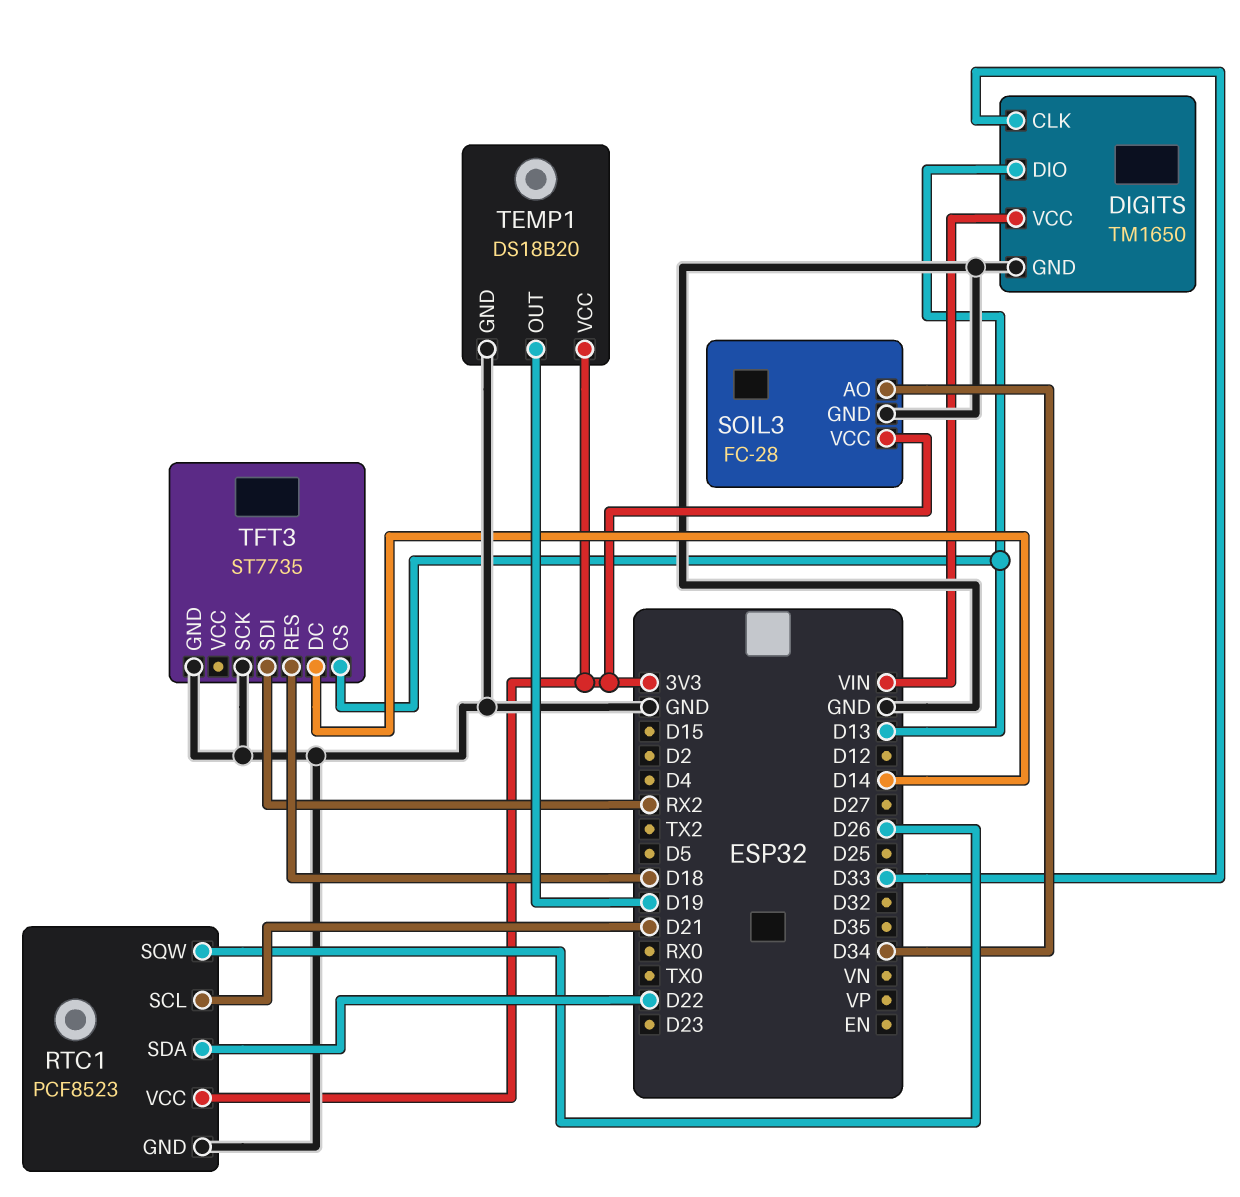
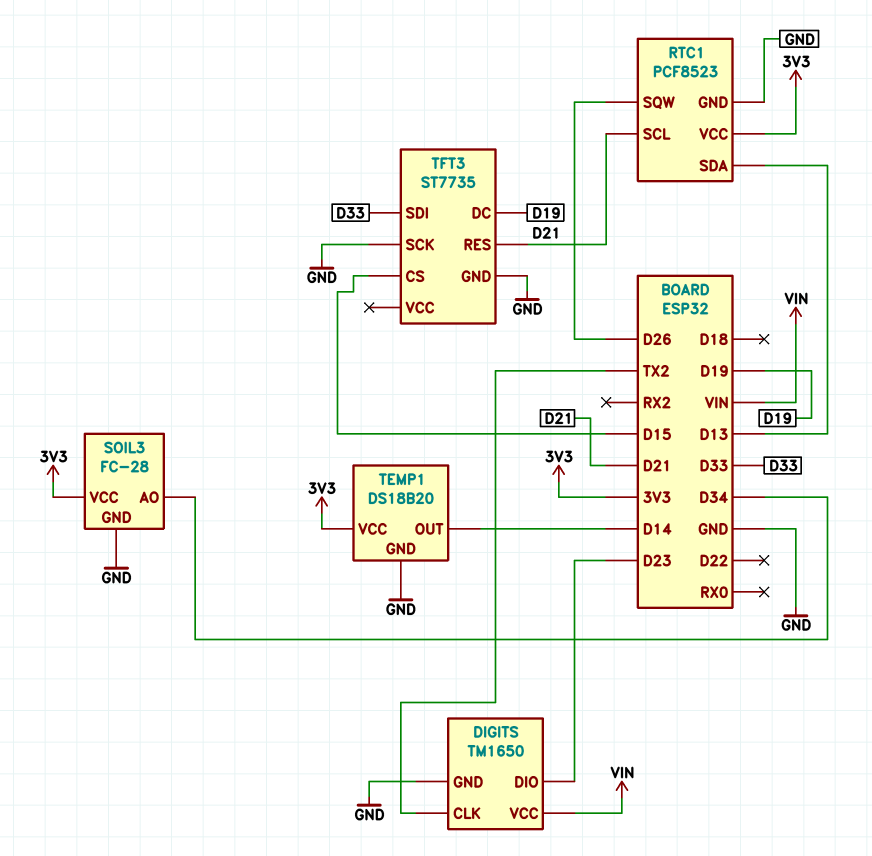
DIGITS pin CLK: D33 -> TX2
DIGITS pin DIO: D13 -> D23
RTC1 pin SDA: D22 -> D13
TEMP1 pin OUT: D19 -> D14
TFT3 pin CS: D13 -> D15
TFT3 pin DC: D14 -> D19
TFT3 pin RES: D18 -> D21
TFT3 pin SDI: RX2 -> D33

